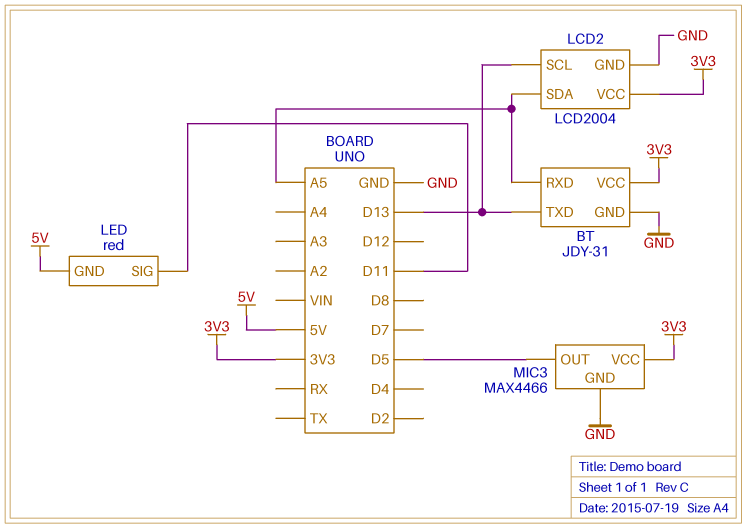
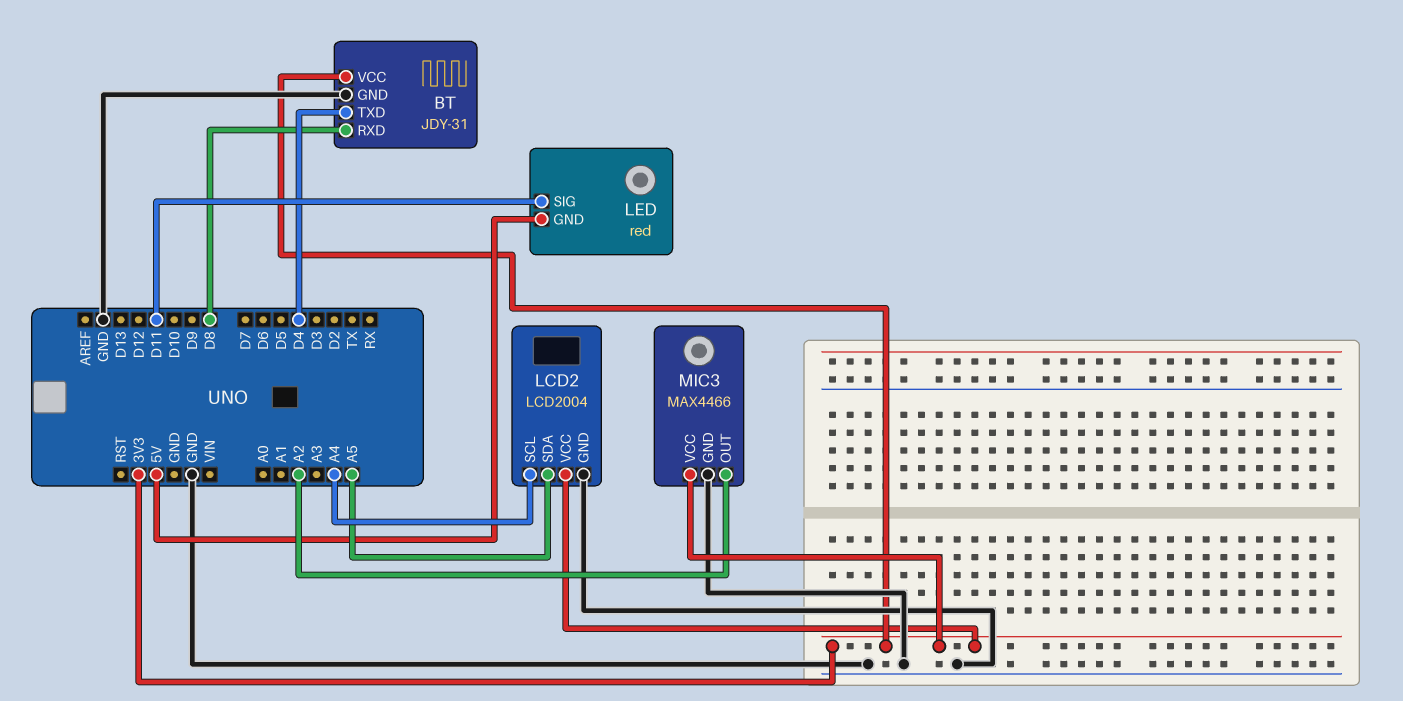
BT pin RXD: A5 -> D8
BT pin TXD: D13 -> D4
LCD2 pin SCL: D13 -> A4
MIC3 pin OUT: D5 -> A2

